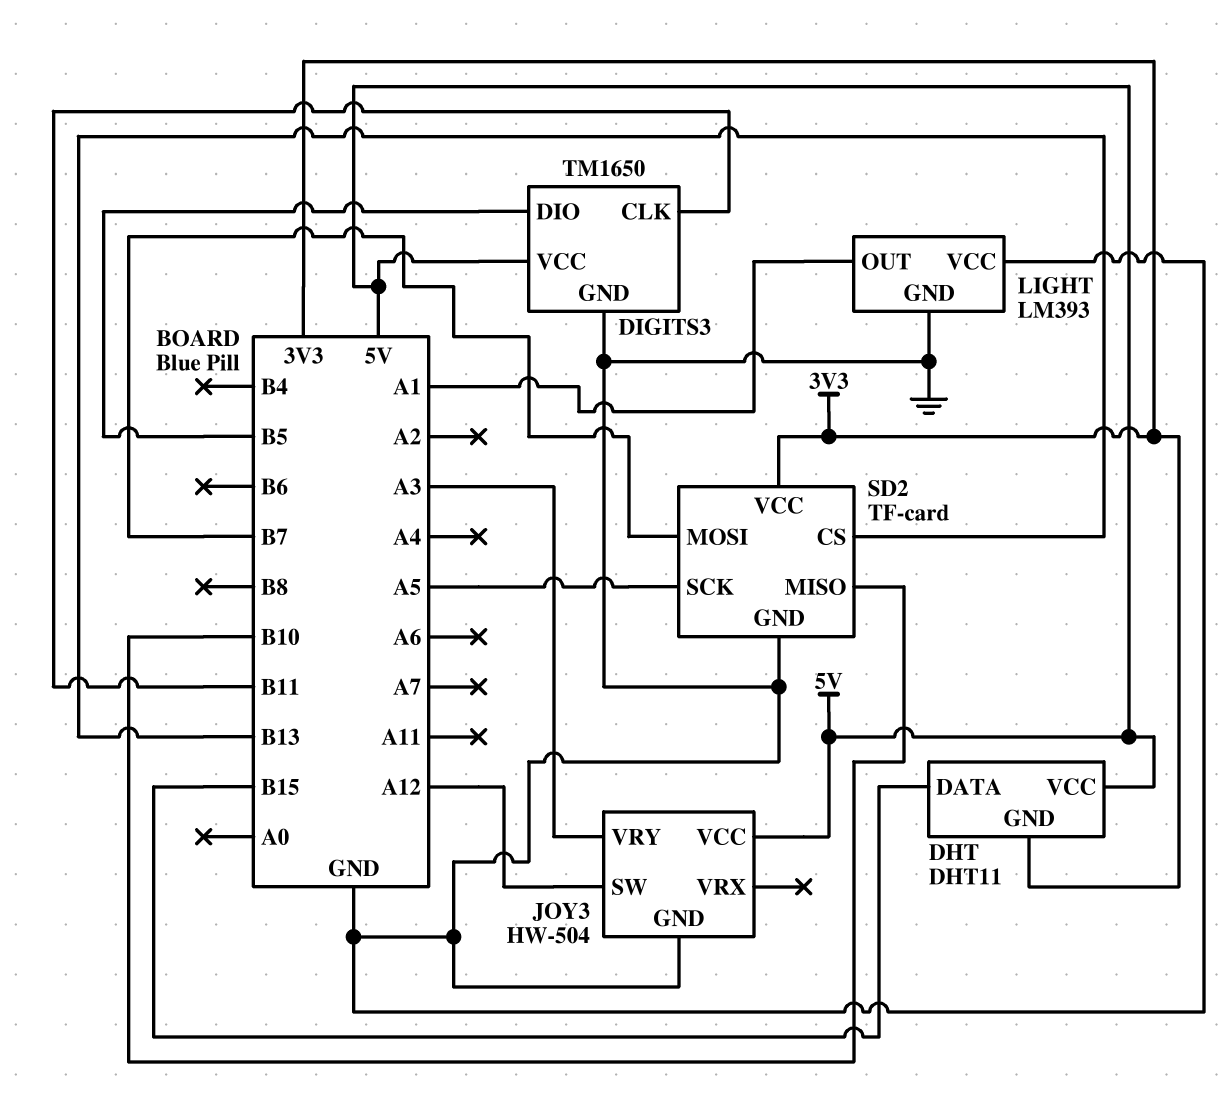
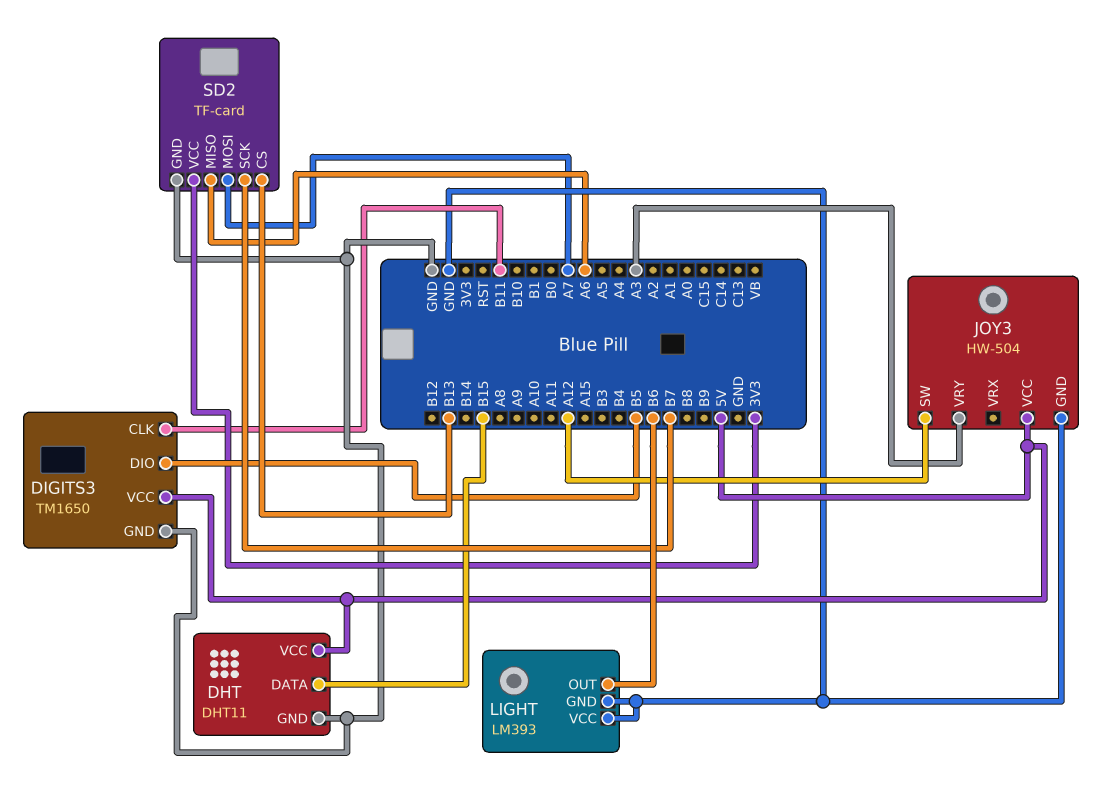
DHT pin GND: 3V3 -> GND
LIGHT pin OUT: A1 -> B6
SD2 pin MISO: B10 -> A6
SD2 pin MOSI: B7 -> A7
SD2 pin SCK: A5 -> B7

